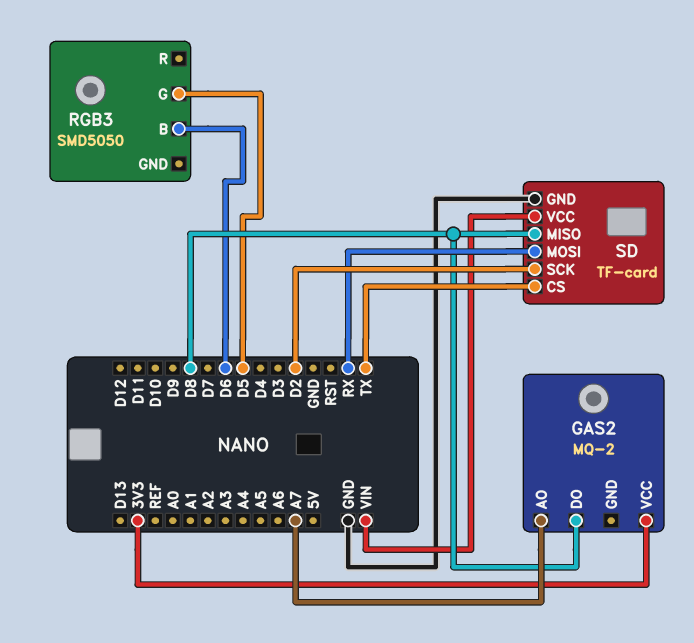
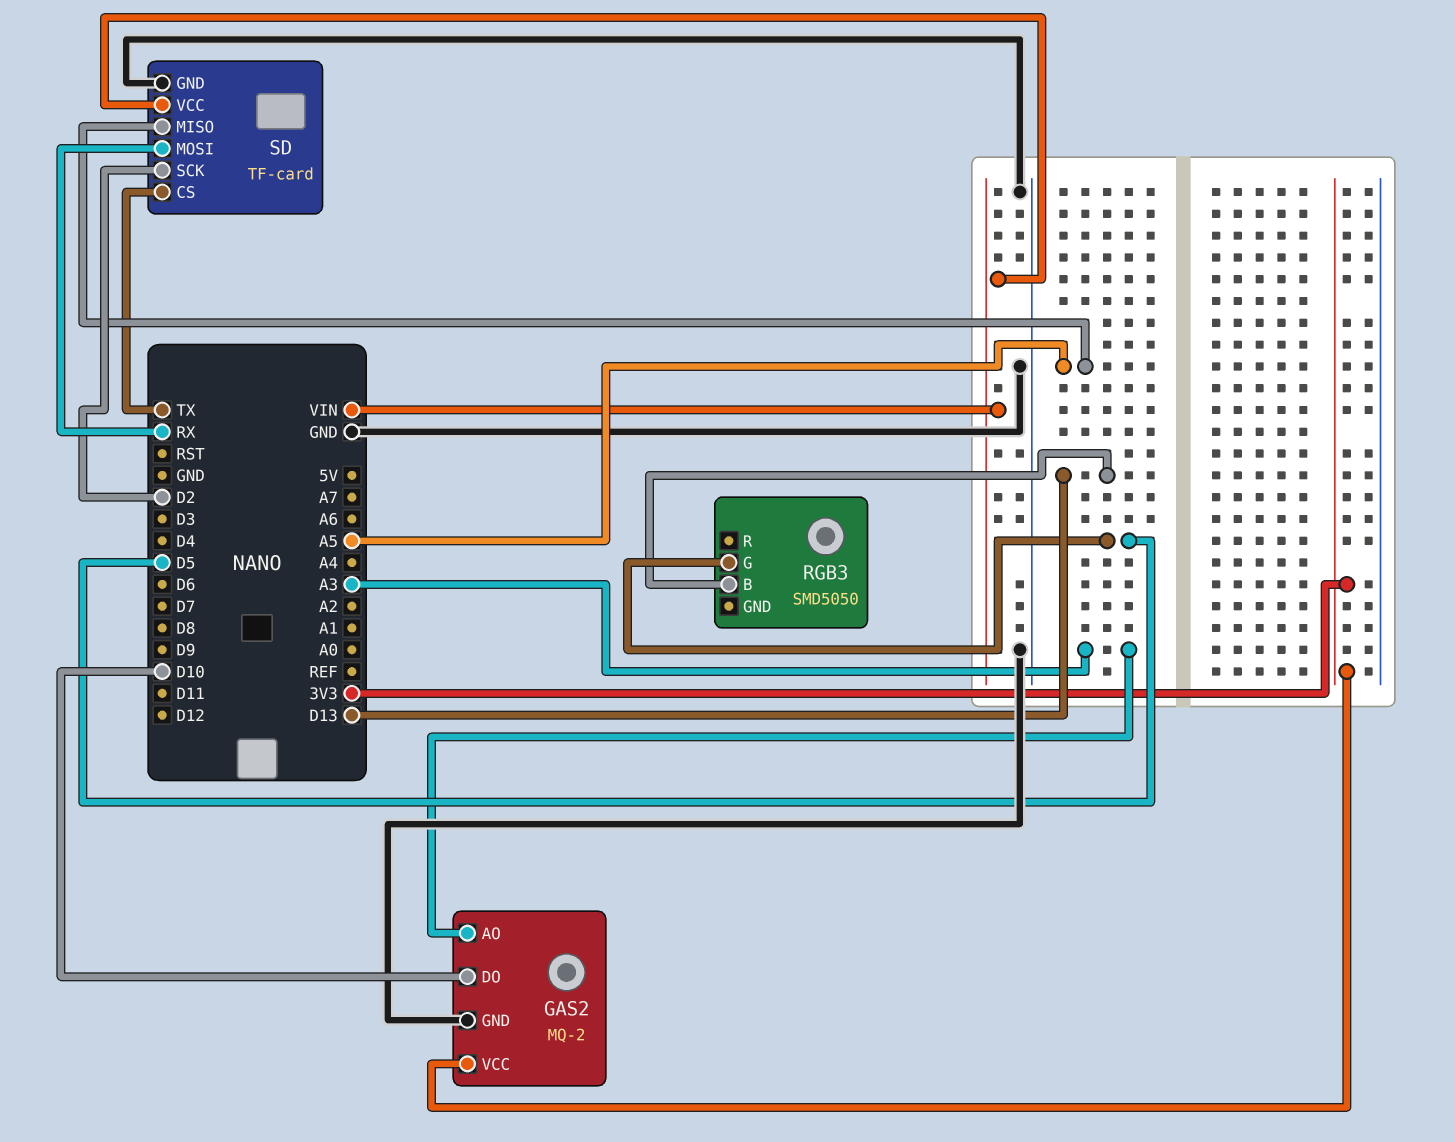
GAS2 pin AO: A7 -> A3
GAS2 pin DO: D8 -> D10
GAS2 pin GND: none -> GND
RGB3 pin B: D6 -> D13
SD pin MISO: D8 -> A5

